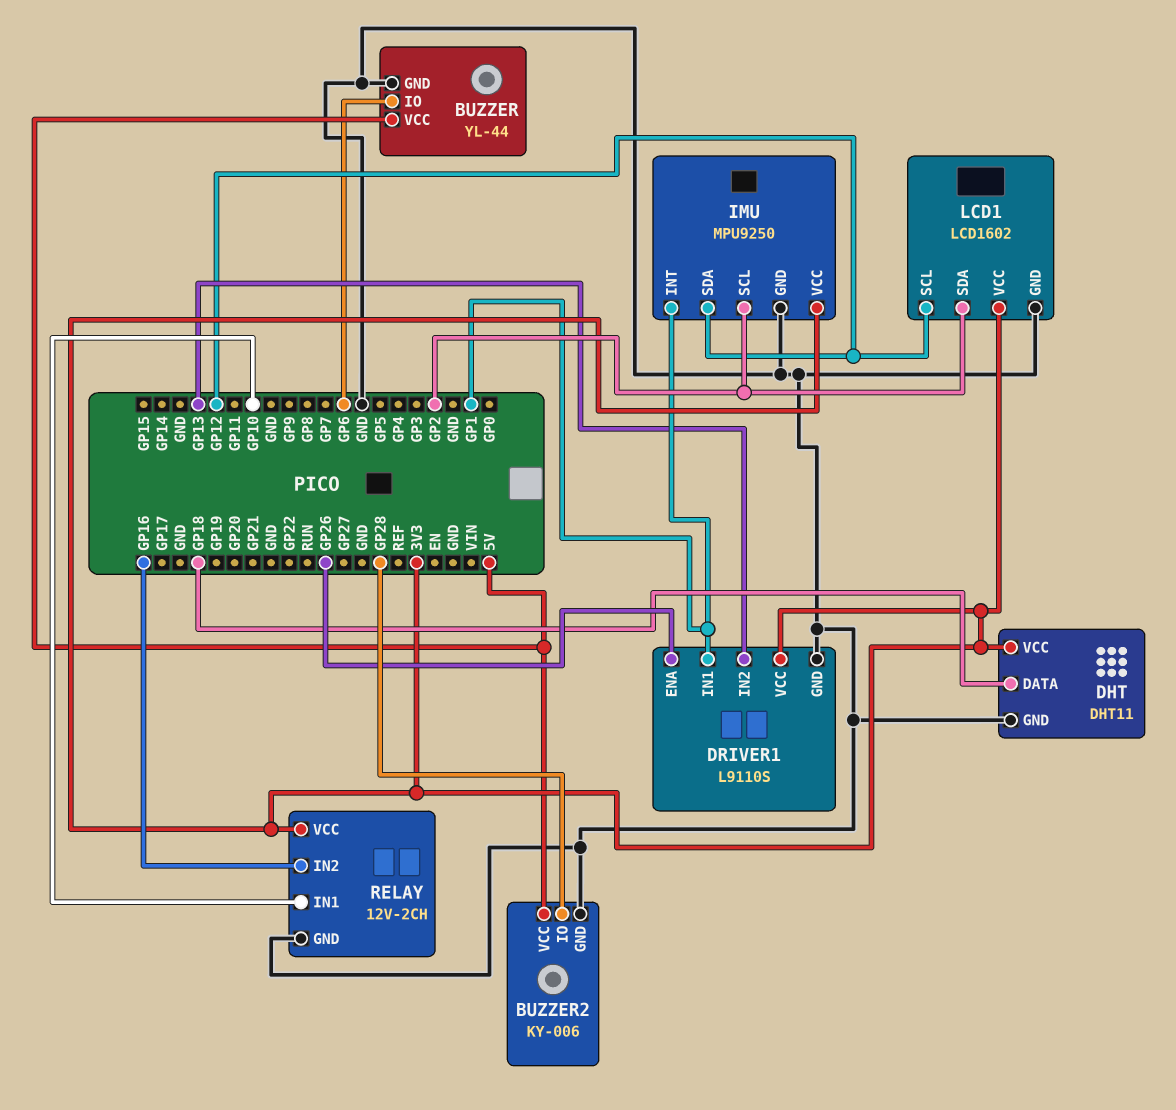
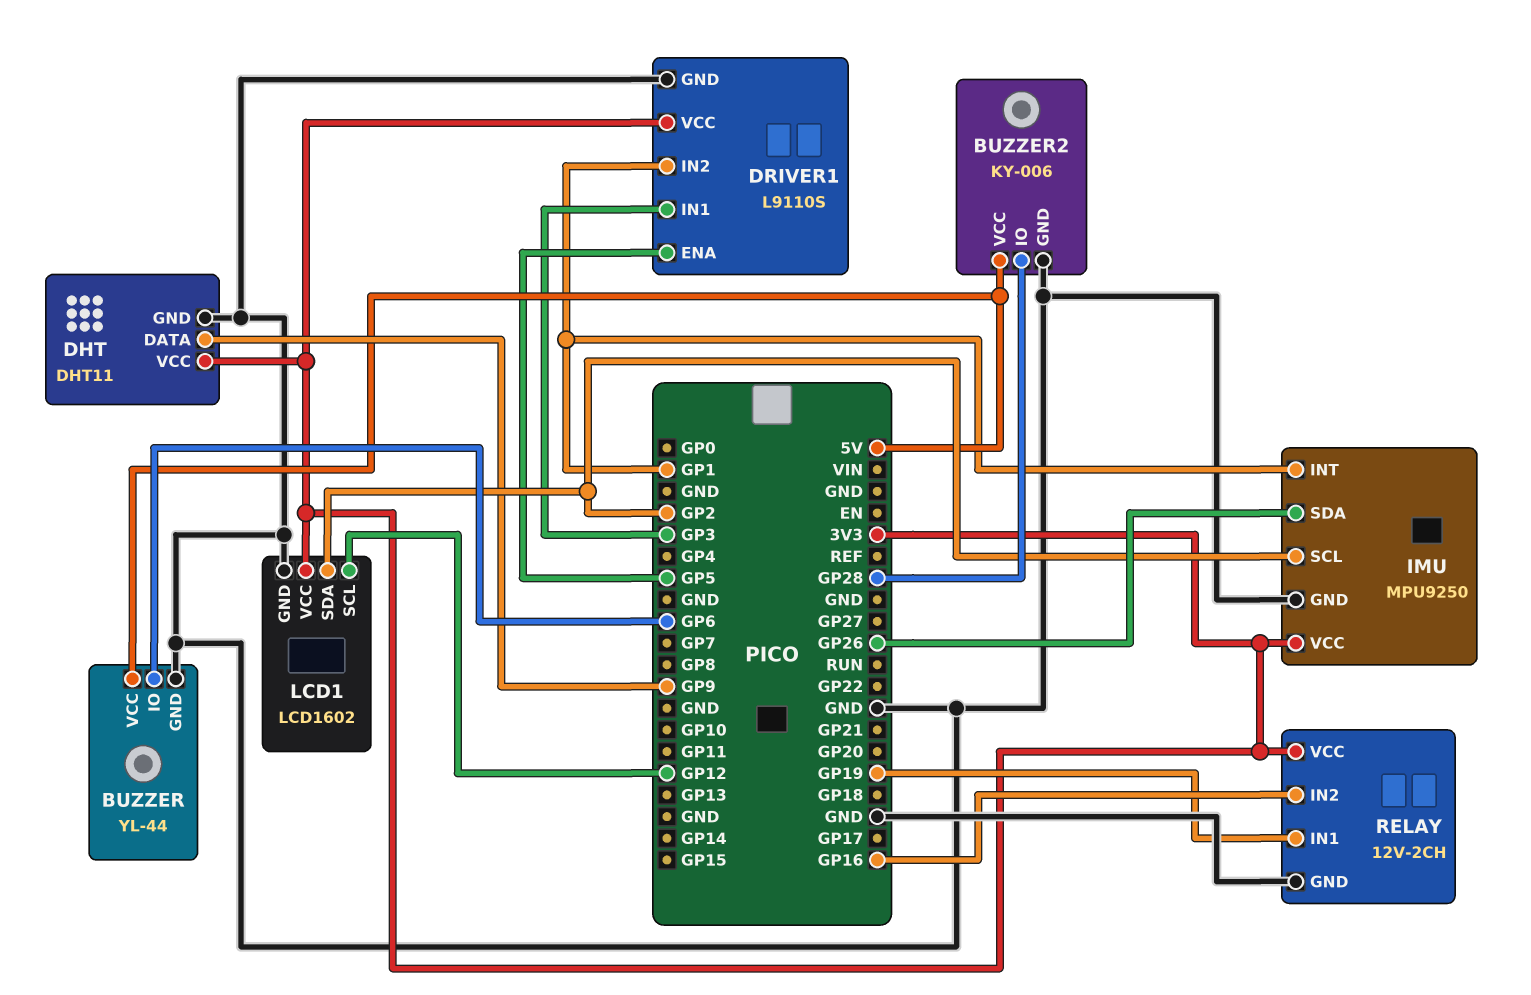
DHT pin DATA: GP18 -> GP9
DRIVER1 pin ENA: GP26 -> GP5
DRIVER1 pin IN1: GP1 -> GP3
DRIVER1 pin IN2: GP13 -> GP1
IMU pin SDA: GP12 -> GP26
RELAY pin IN1: GP10 -> GP19

